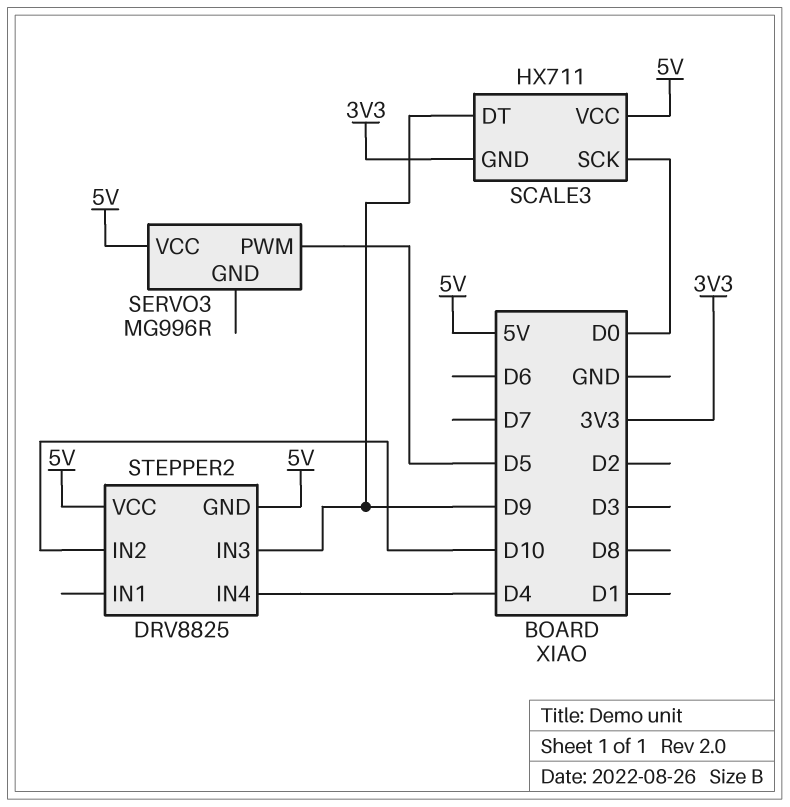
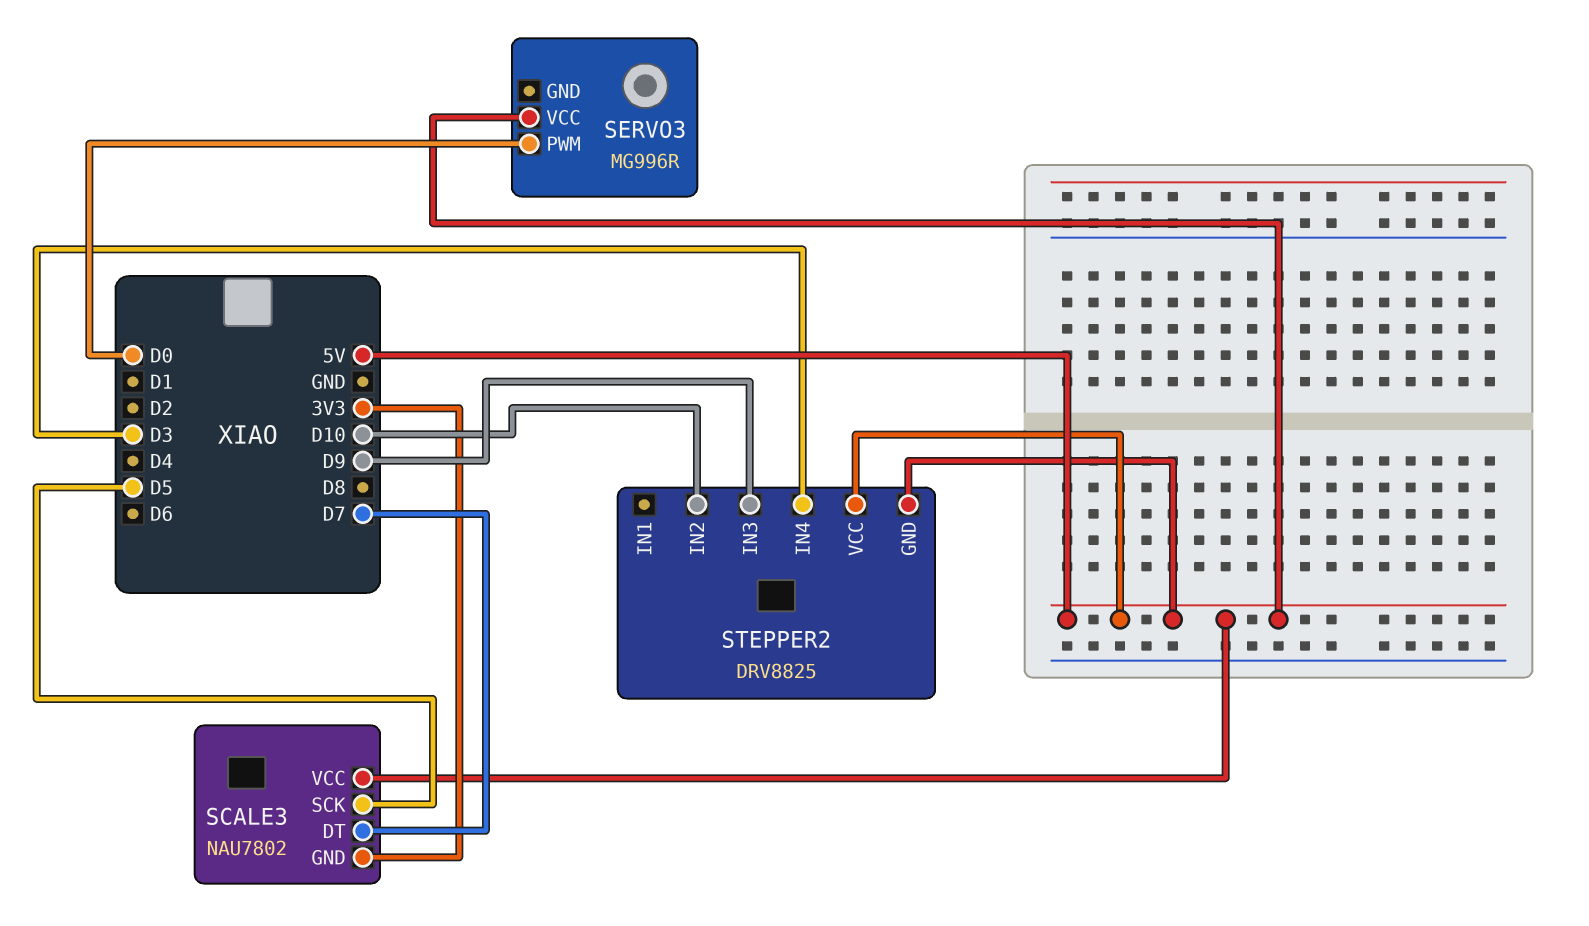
SCALE3: HX711 -> NAU7802
SCALE3 pin DT: D9 -> D7
SCALE3 pin SCK: D0 -> D5
SERVO3 pin PWM: D5 -> D0
STEPPER2 pin IN4: D4 -> D3

